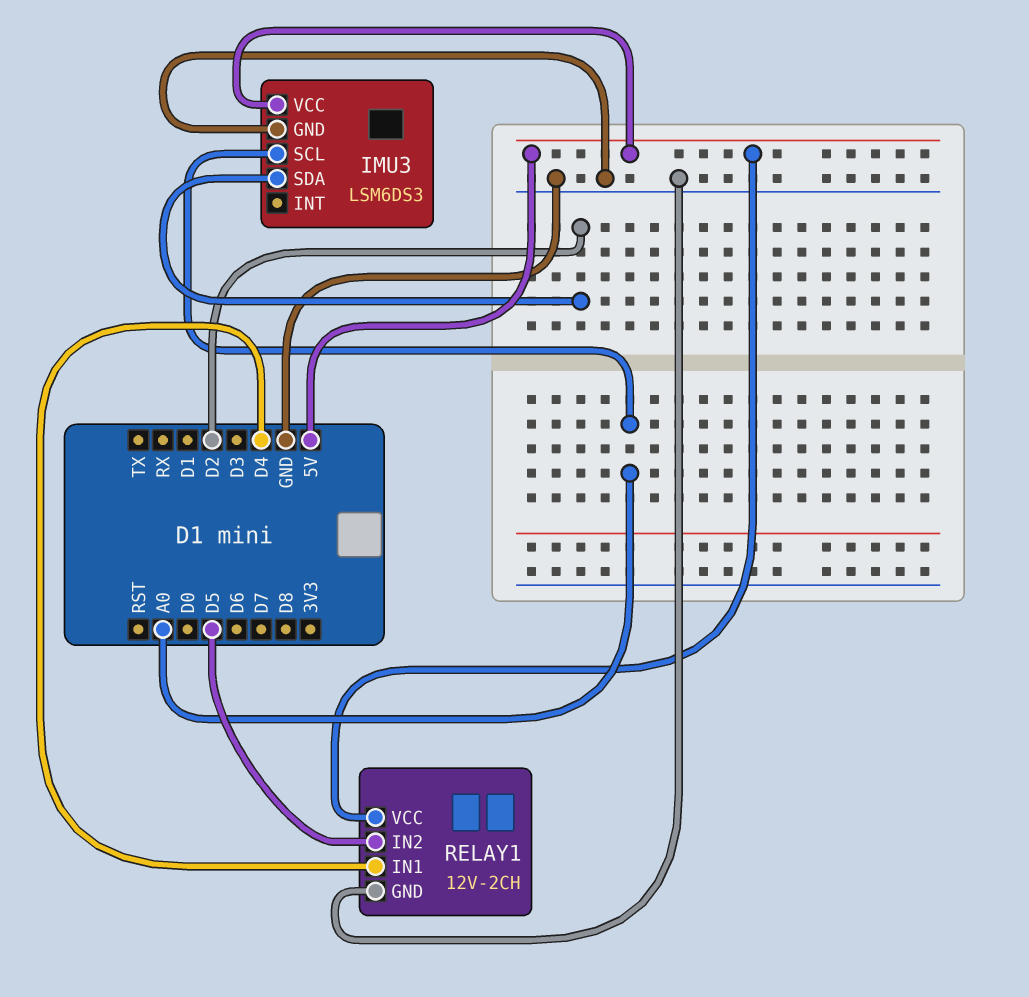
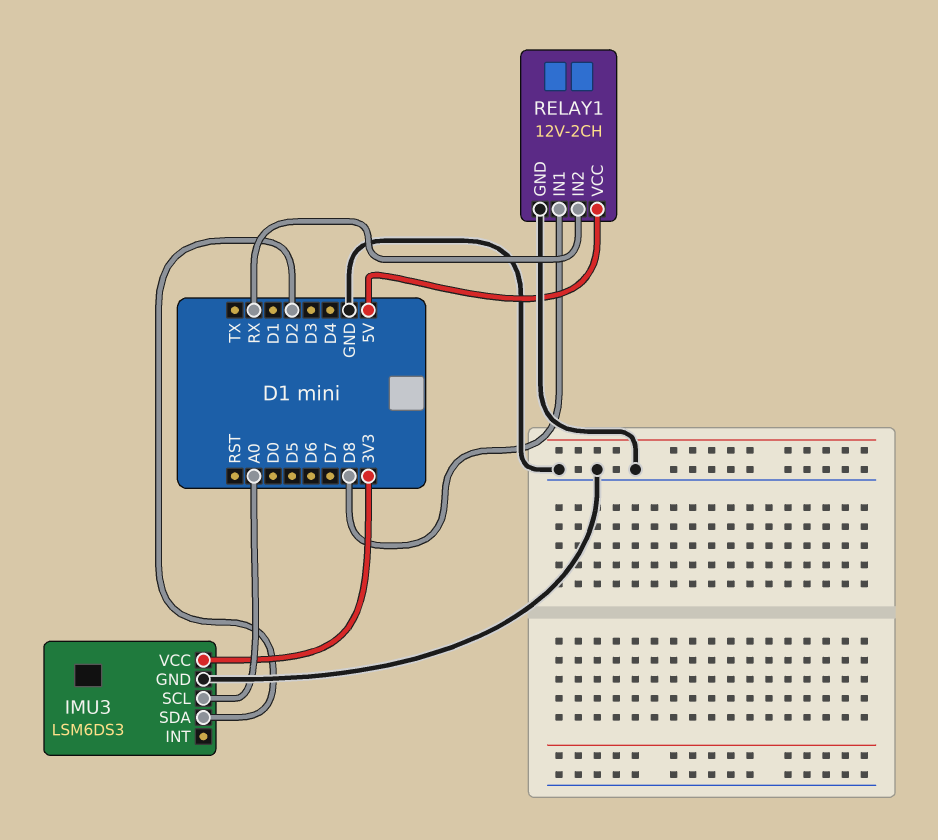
IMU3 pin VCC: 5V -> 3V3
RELAY1 pin IN1: D4 -> D8
RELAY1 pin IN2: D5 -> RX

